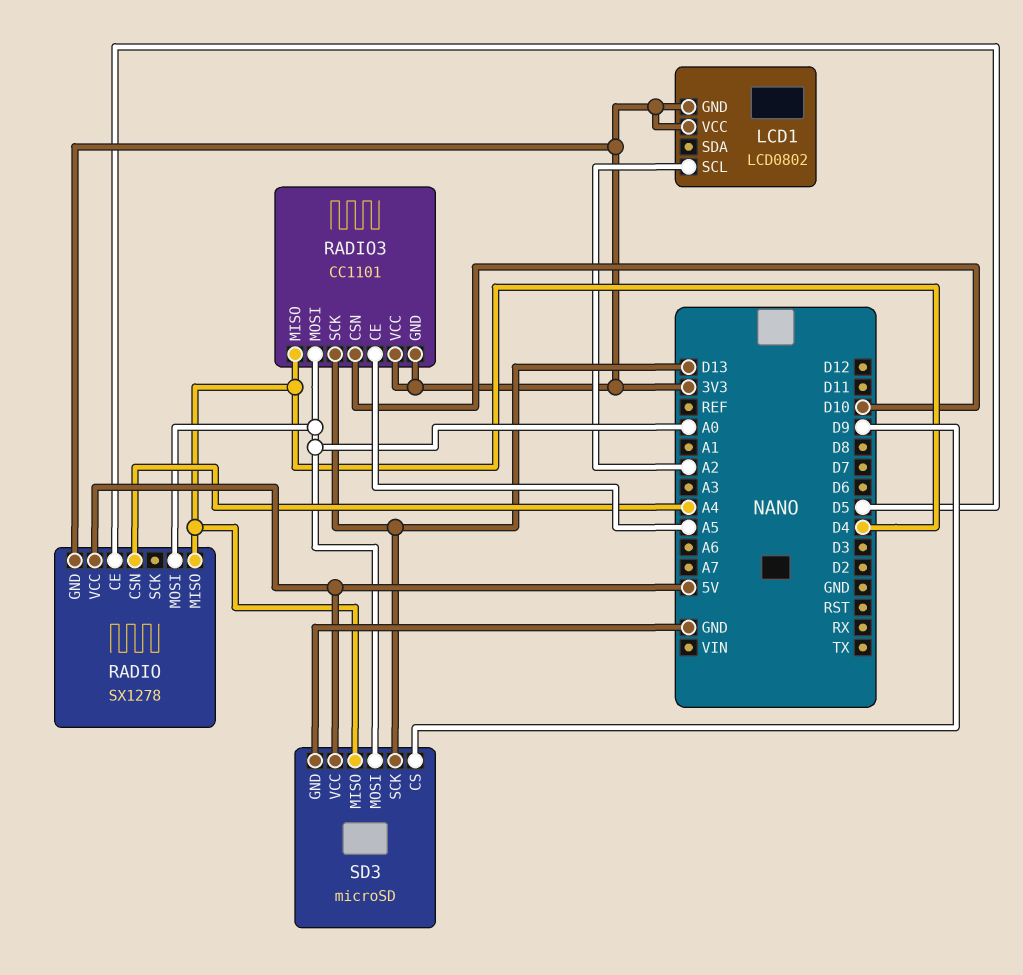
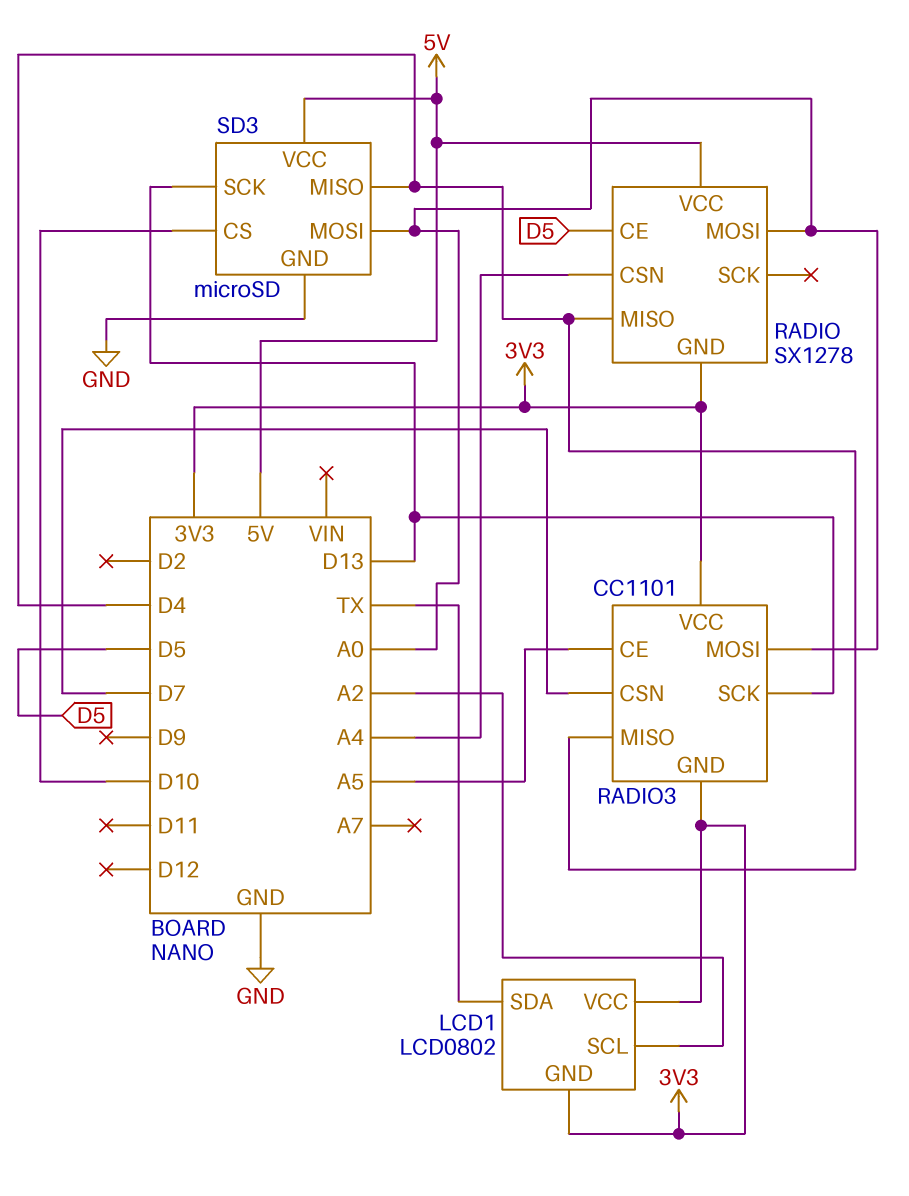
LCD1 pin SDA: none -> TX
RADIO3 pin CSN: D10 -> D7
SD3 pin CS: D9 -> D10

